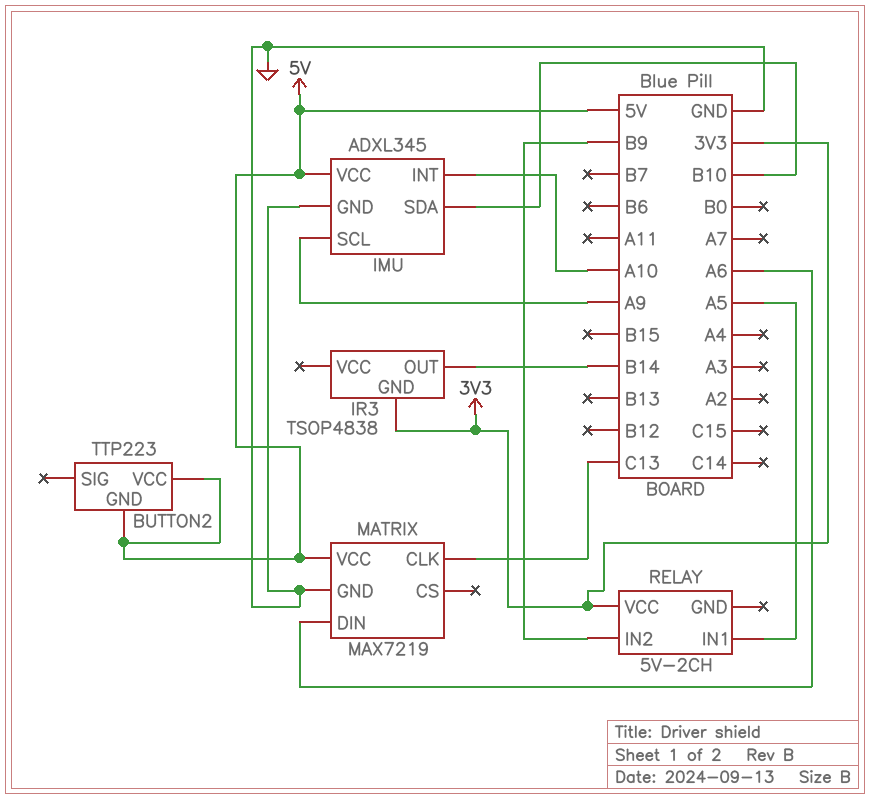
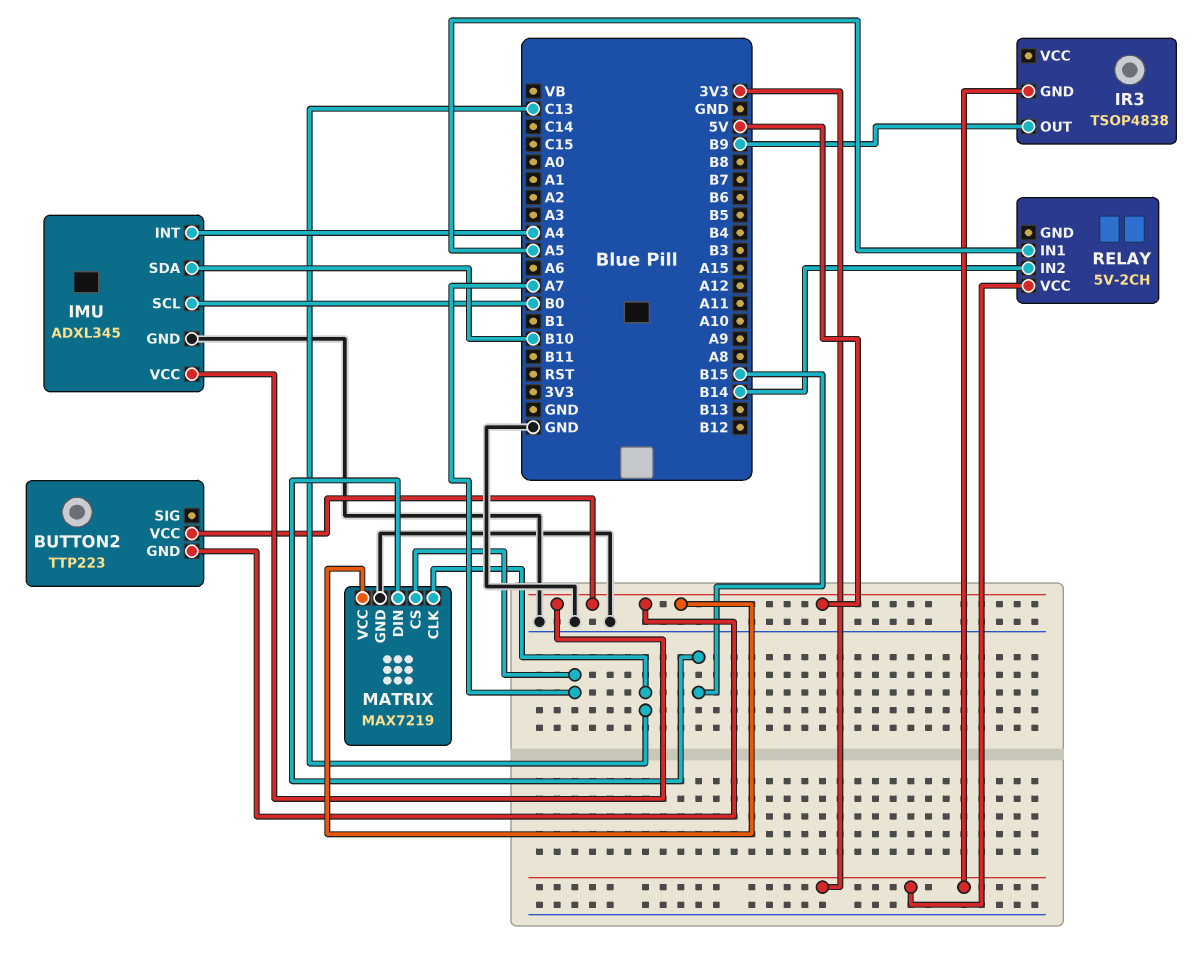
IMU pin INT: A10 -> A4
IMU pin SCL: A9 -> B0
IR3 pin OUT: B14 -> B9
MATRIX pin CS: none -> A7
MATRIX pin DIN: A6 -> B15
RELAY pin IN2: B9 -> B14

